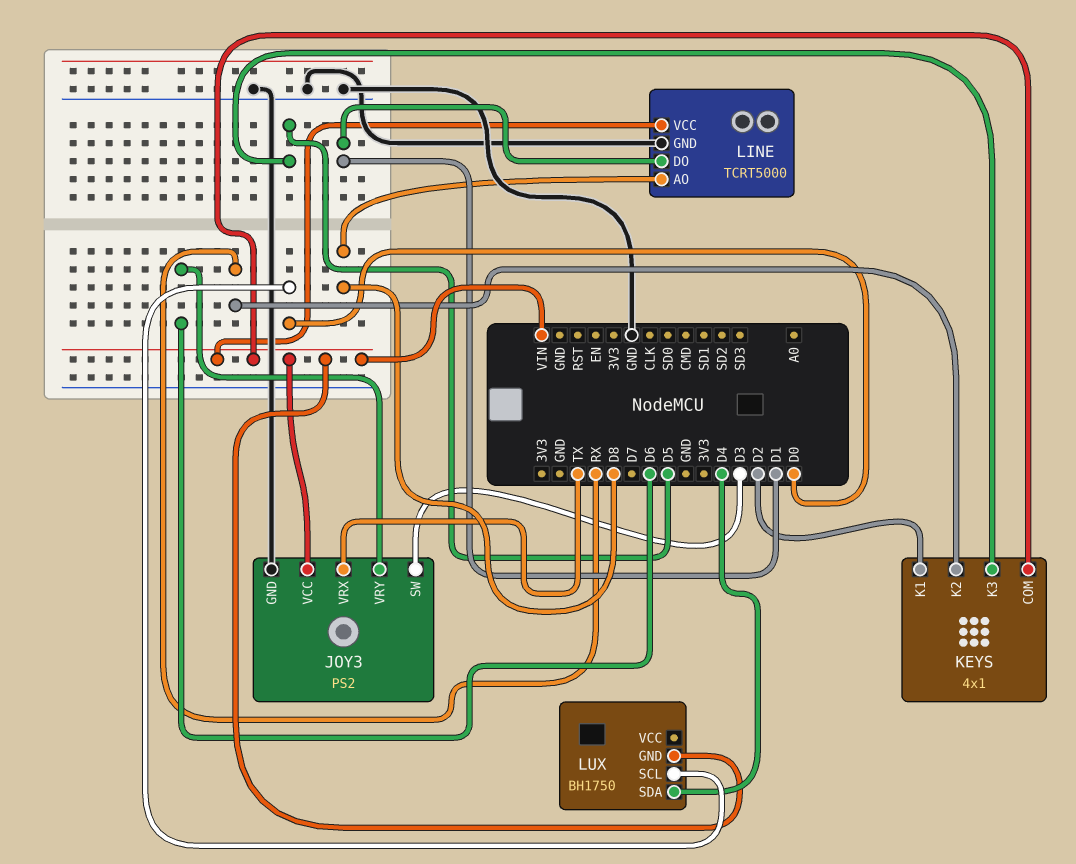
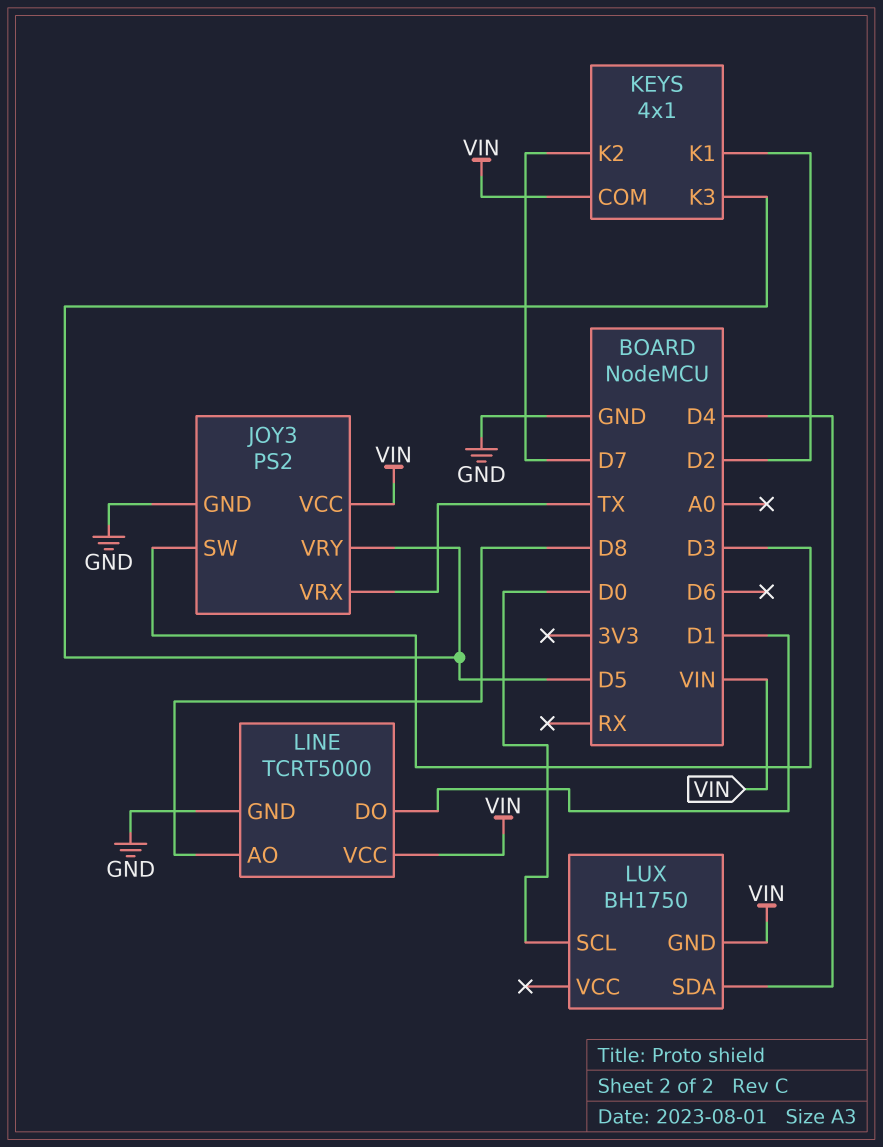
JOY3 pin VRY: D6 -> D5
KEYS pin K2: RX -> D7

